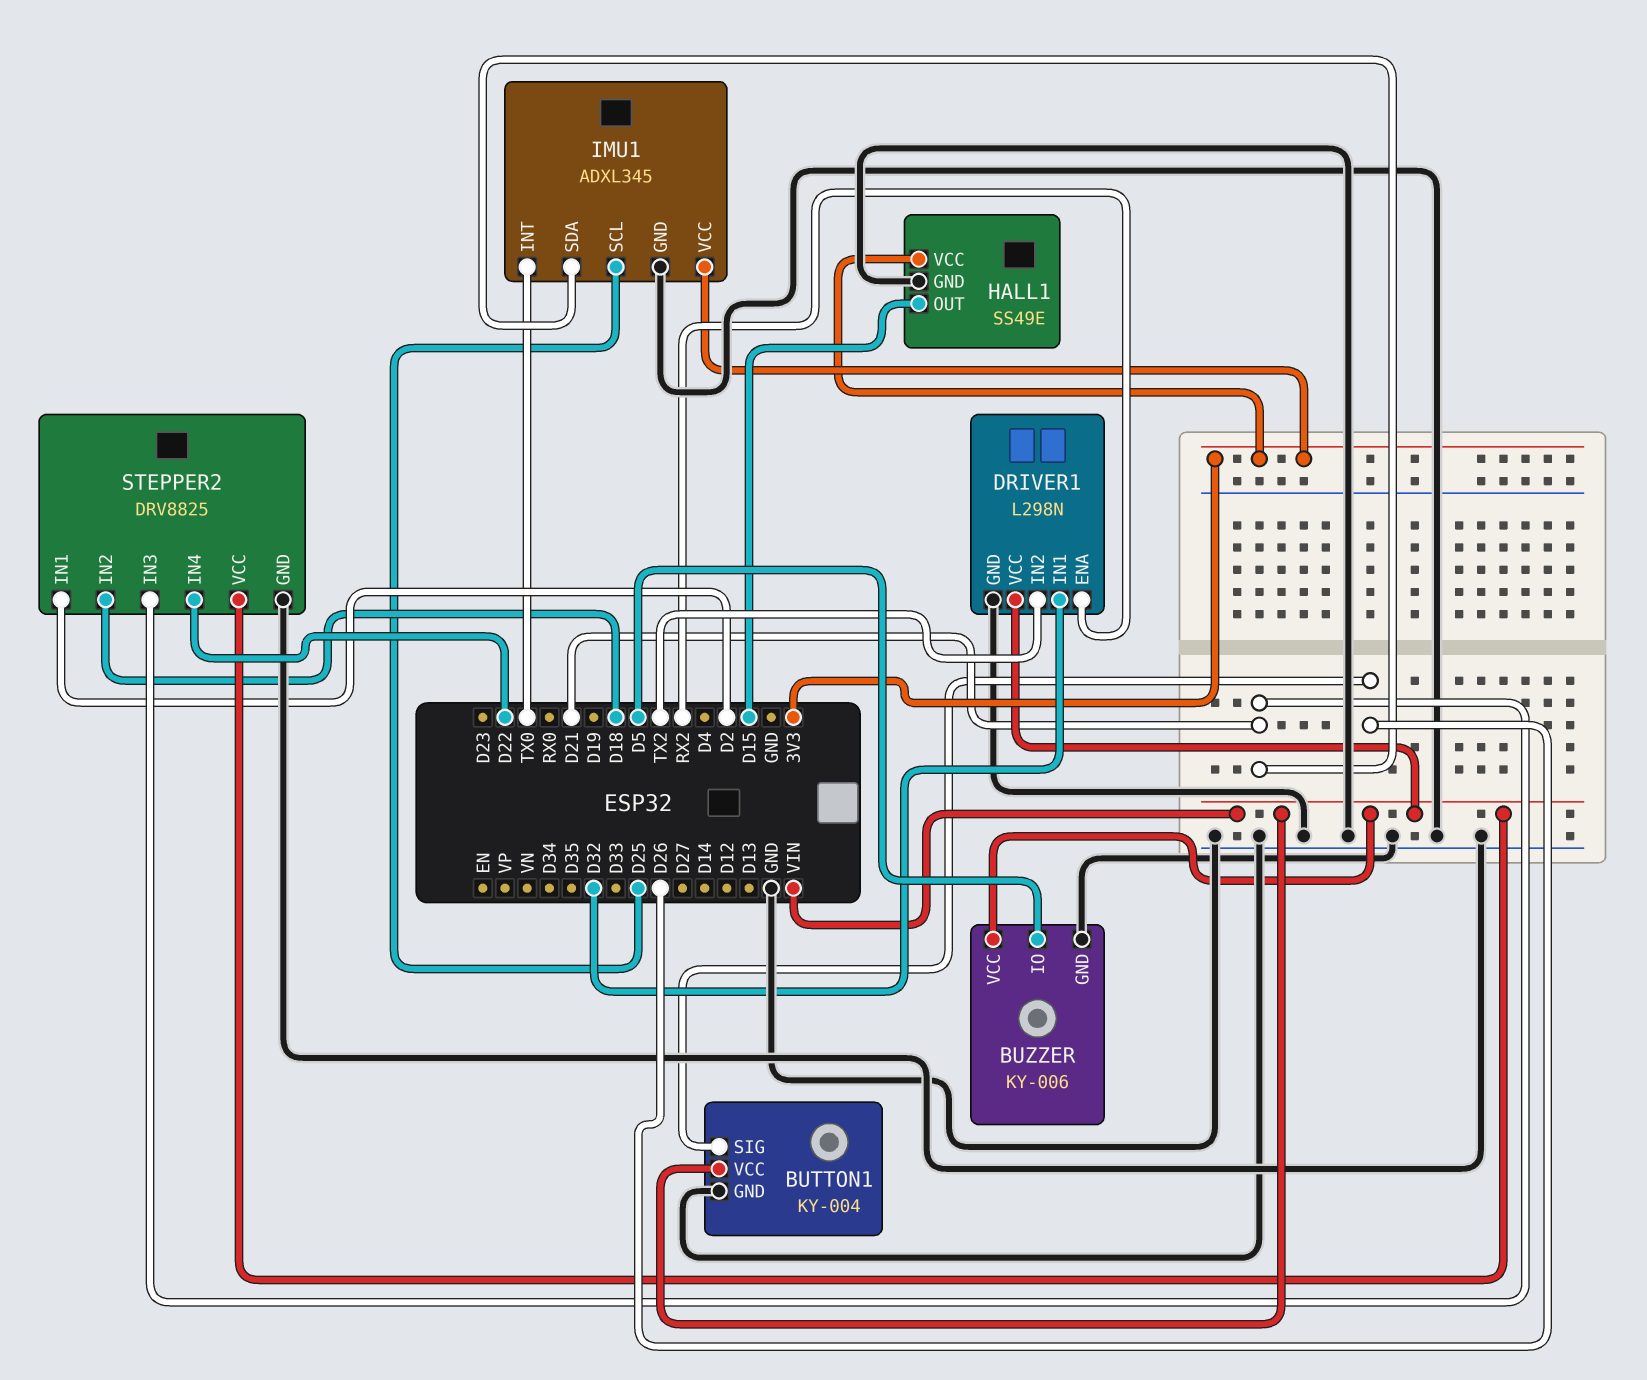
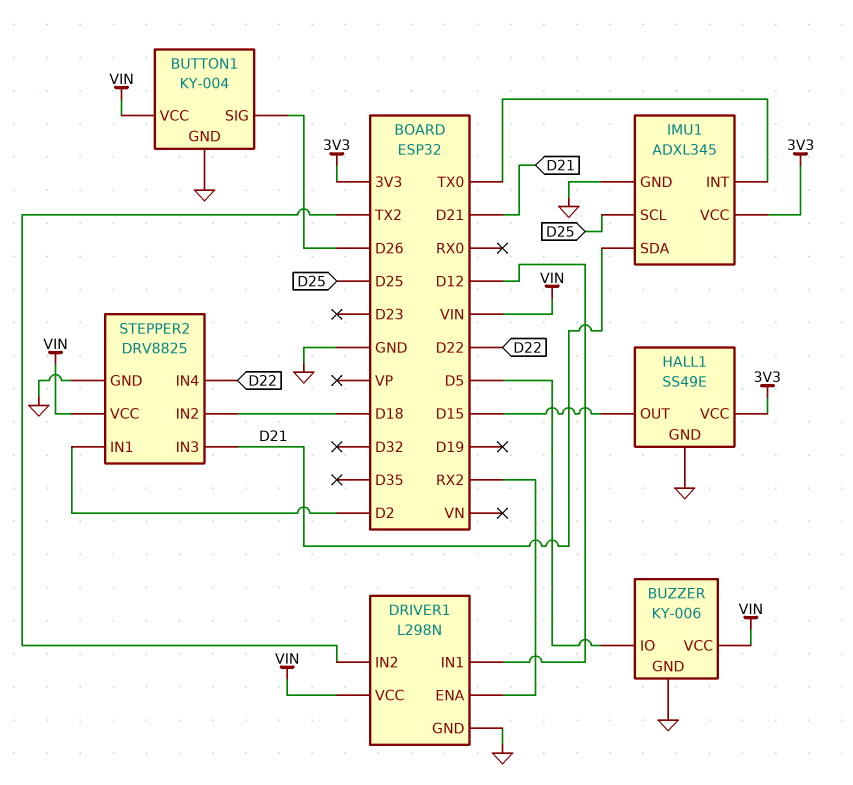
DRIVER1 pin IN1: D32 -> D12

